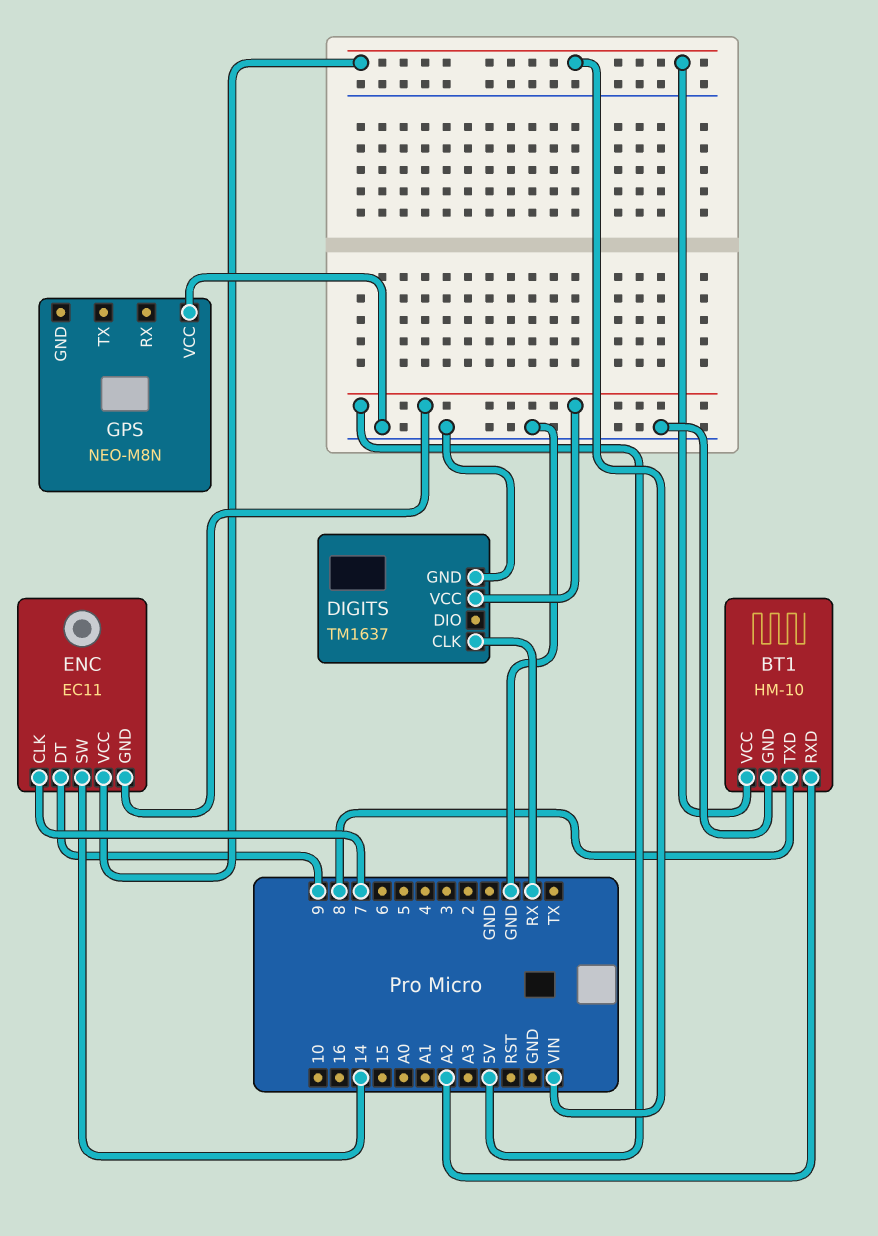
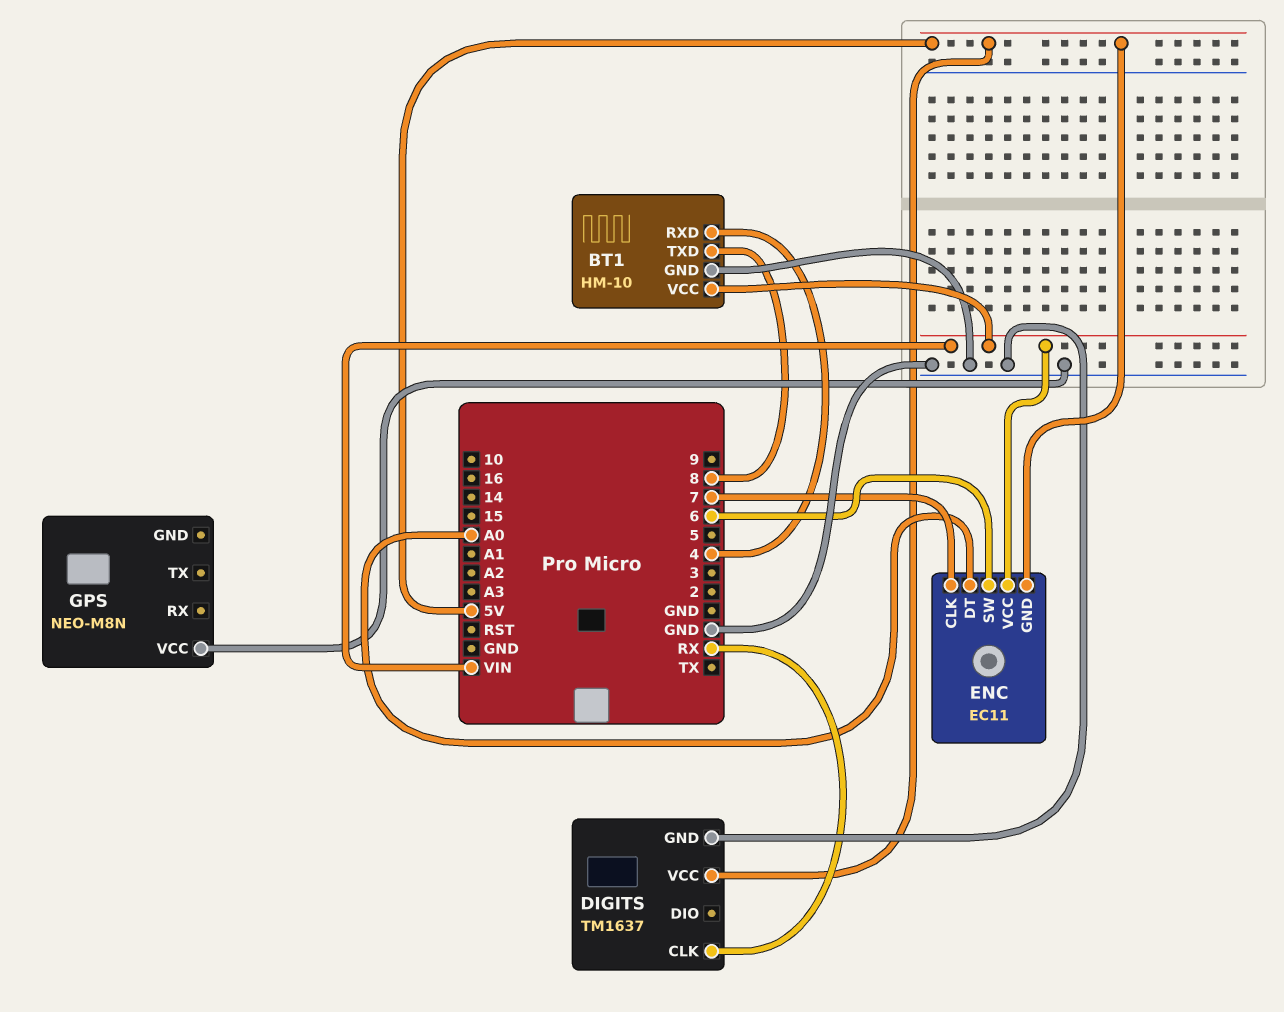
BT1 pin RXD: A2 -> 4
ENC pin DT: 9 -> A0
ENC pin SW: 14 -> 6

